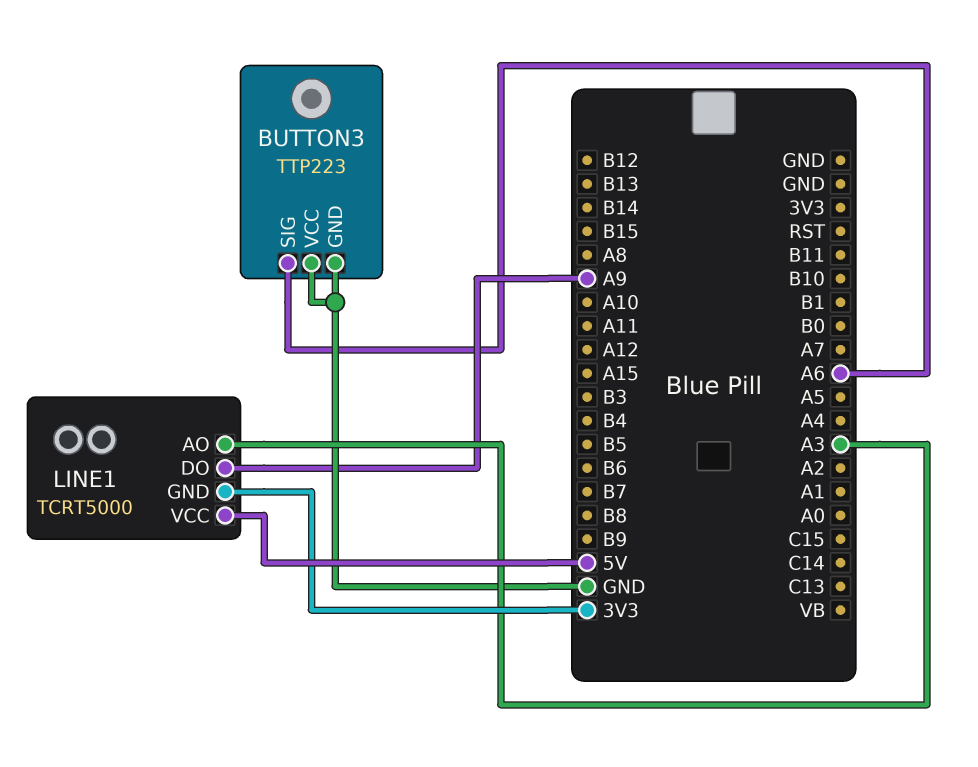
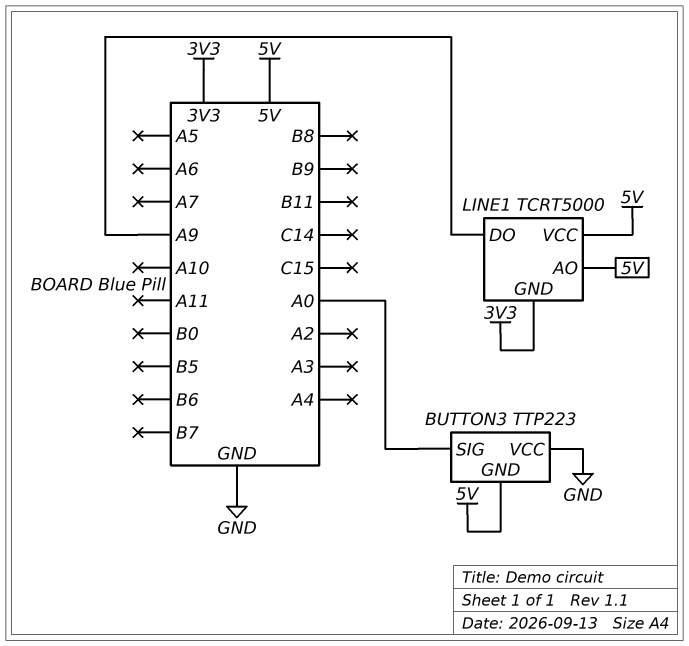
BUTTON3 pin GND: GND -> 5V
BUTTON3 pin SIG: A6 -> A0
LINE1 pin AO: A3 -> 5V

